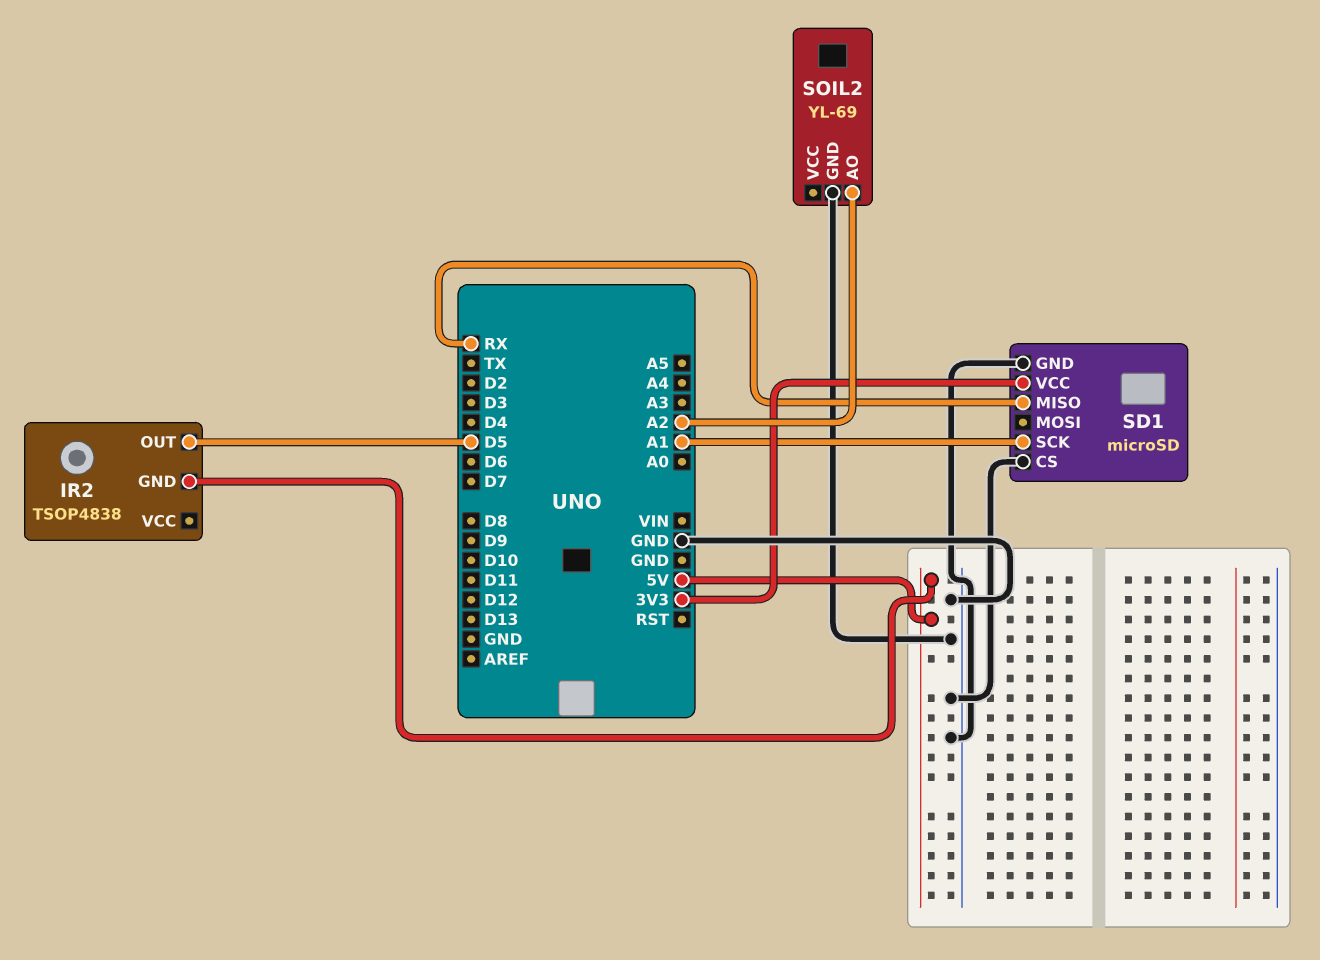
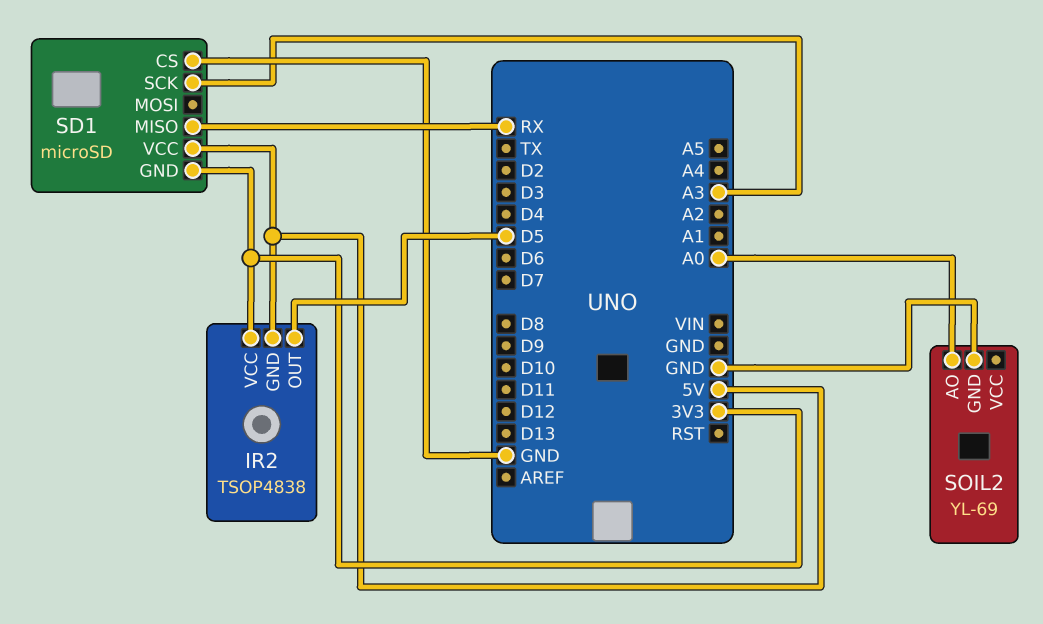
IR2 pin VCC: none -> 3V3
SD1 pin GND: GND -> 3V3
SD1 pin SCK: A1 -> A3
SD1 pin VCC: 3V3 -> 5V
SOIL2 pin AO: A2 -> A0

